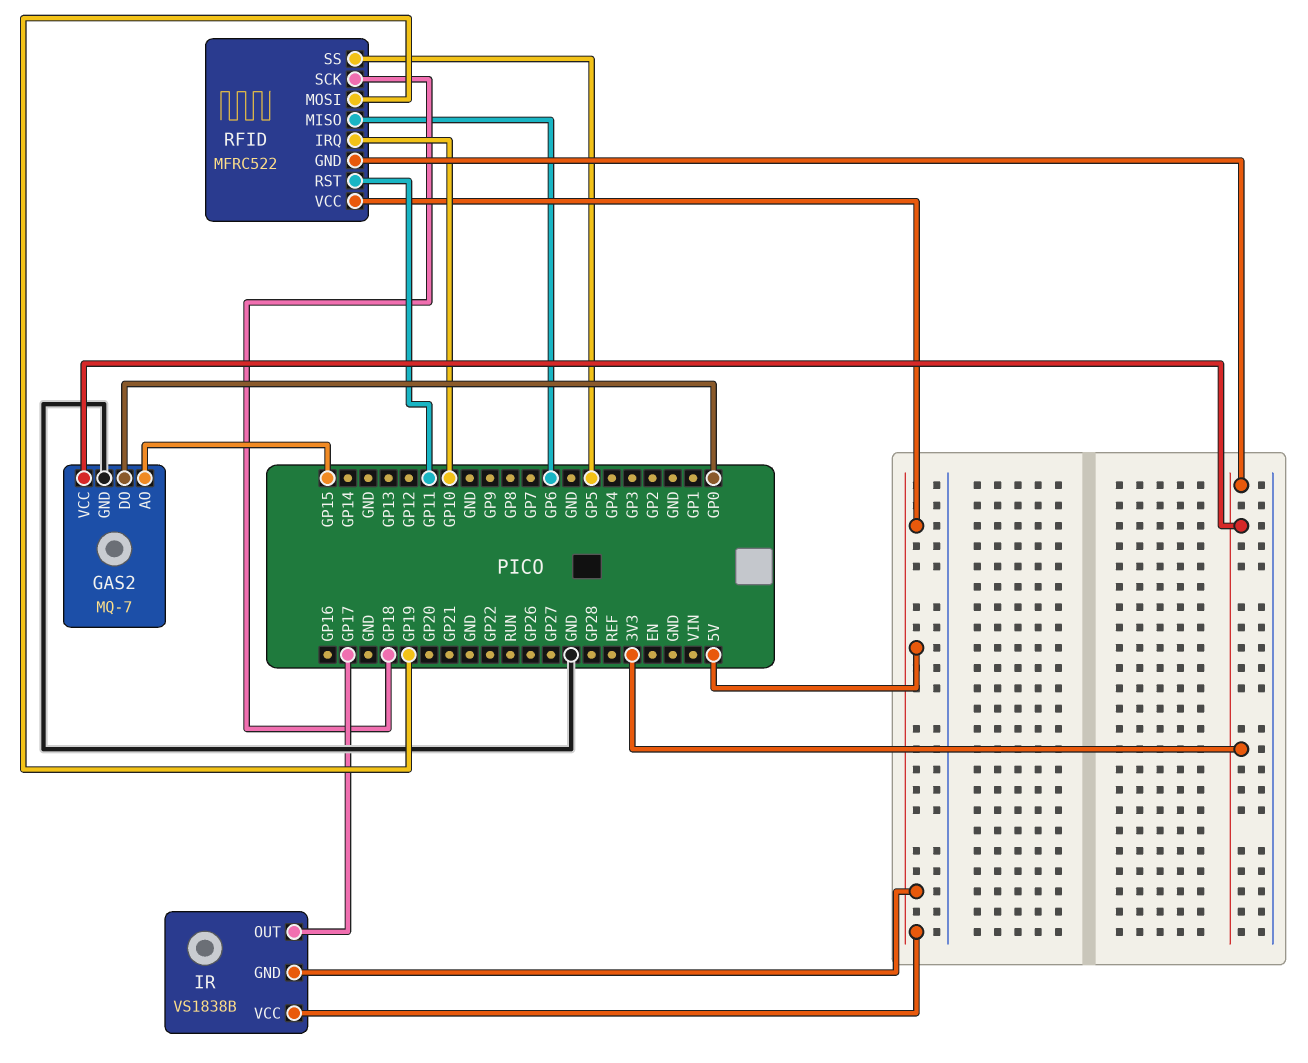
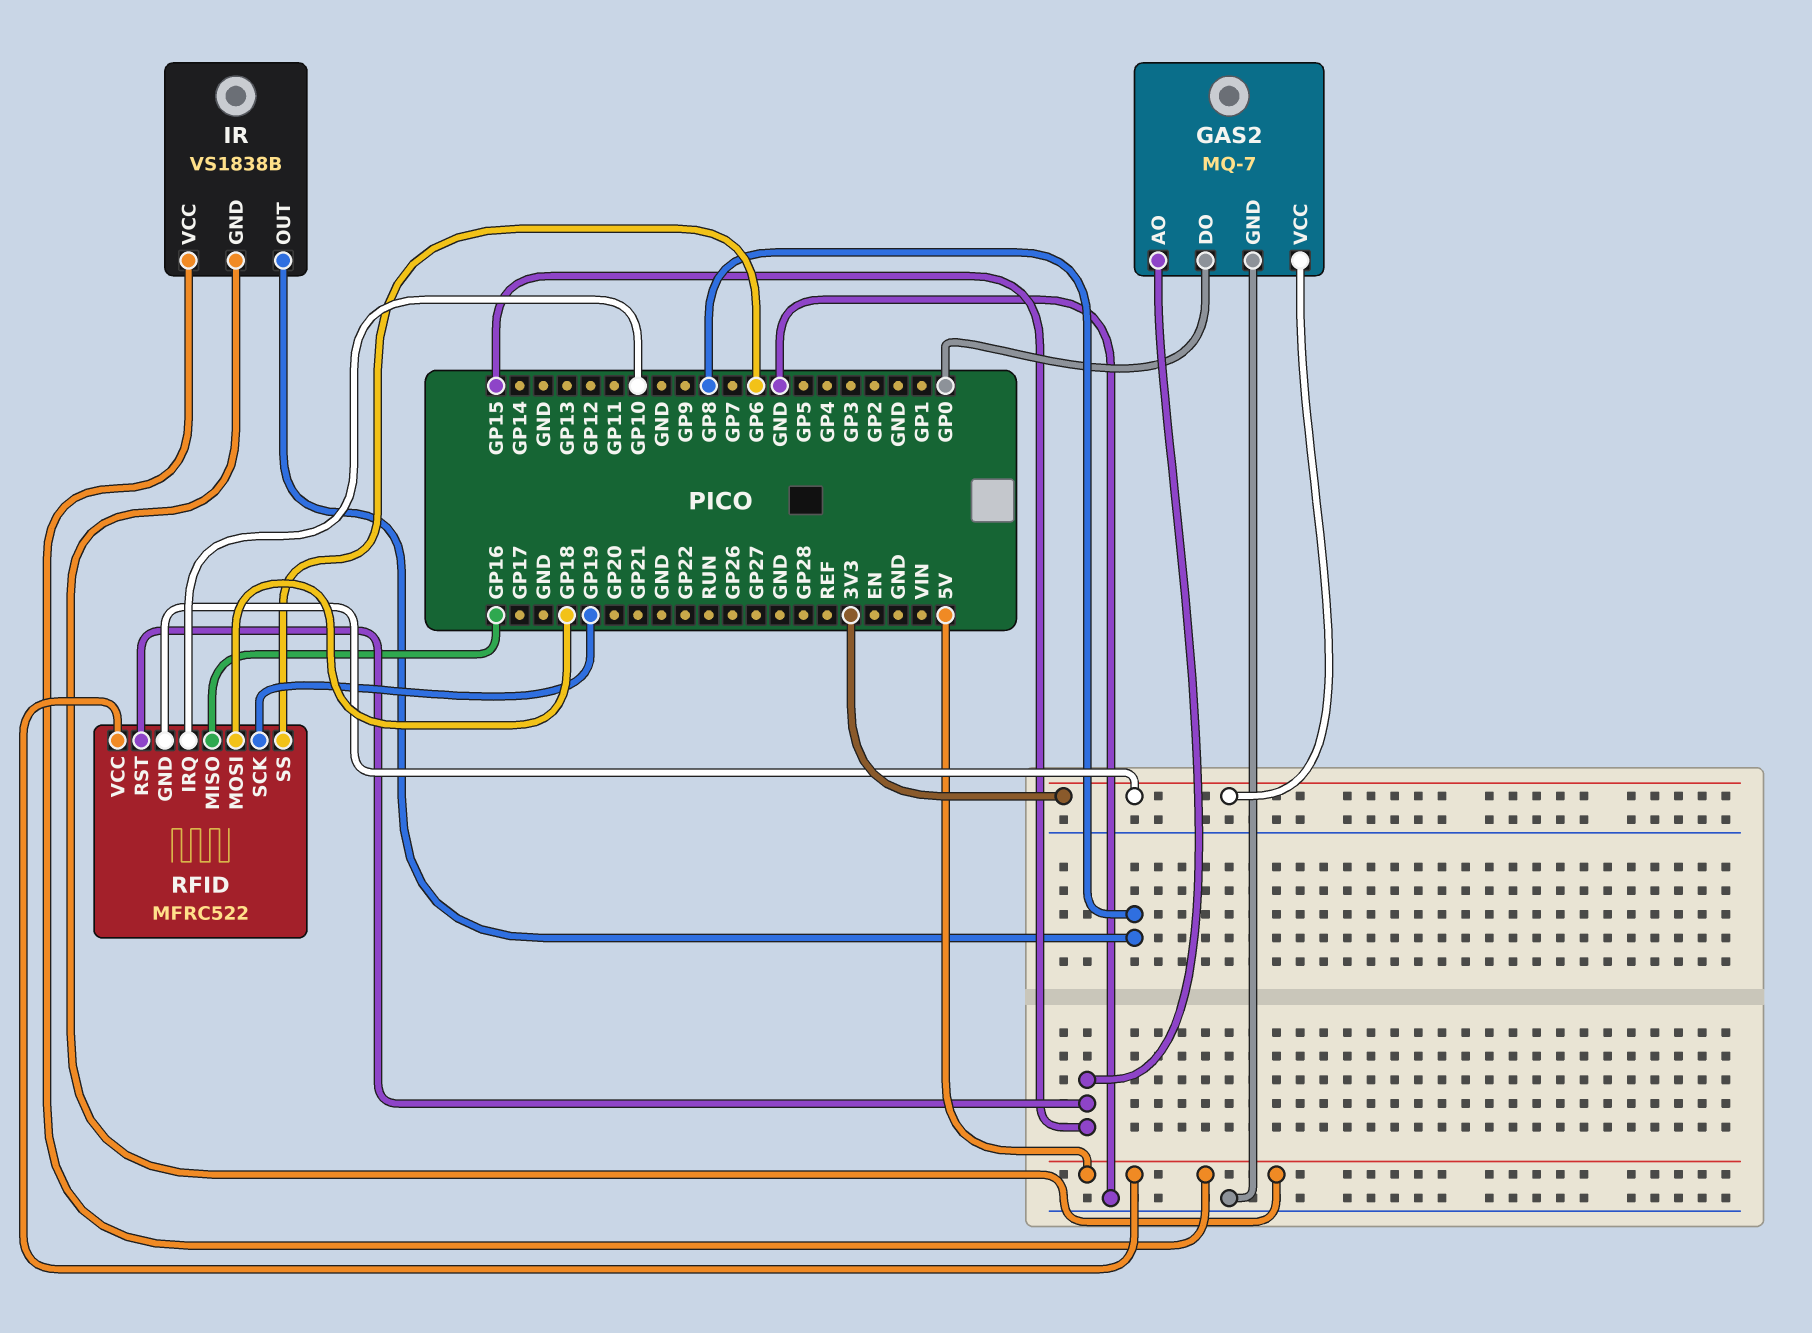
IR pin OUT: GP17 -> GP8
RFID pin MISO: GP6 -> GP16
RFID pin MOSI: GP19 -> GP18
RFID pin RST: GP11 -> GP15
RFID pin SCK: GP18 -> GP19
RFID pin SS: GP5 -> GP6

